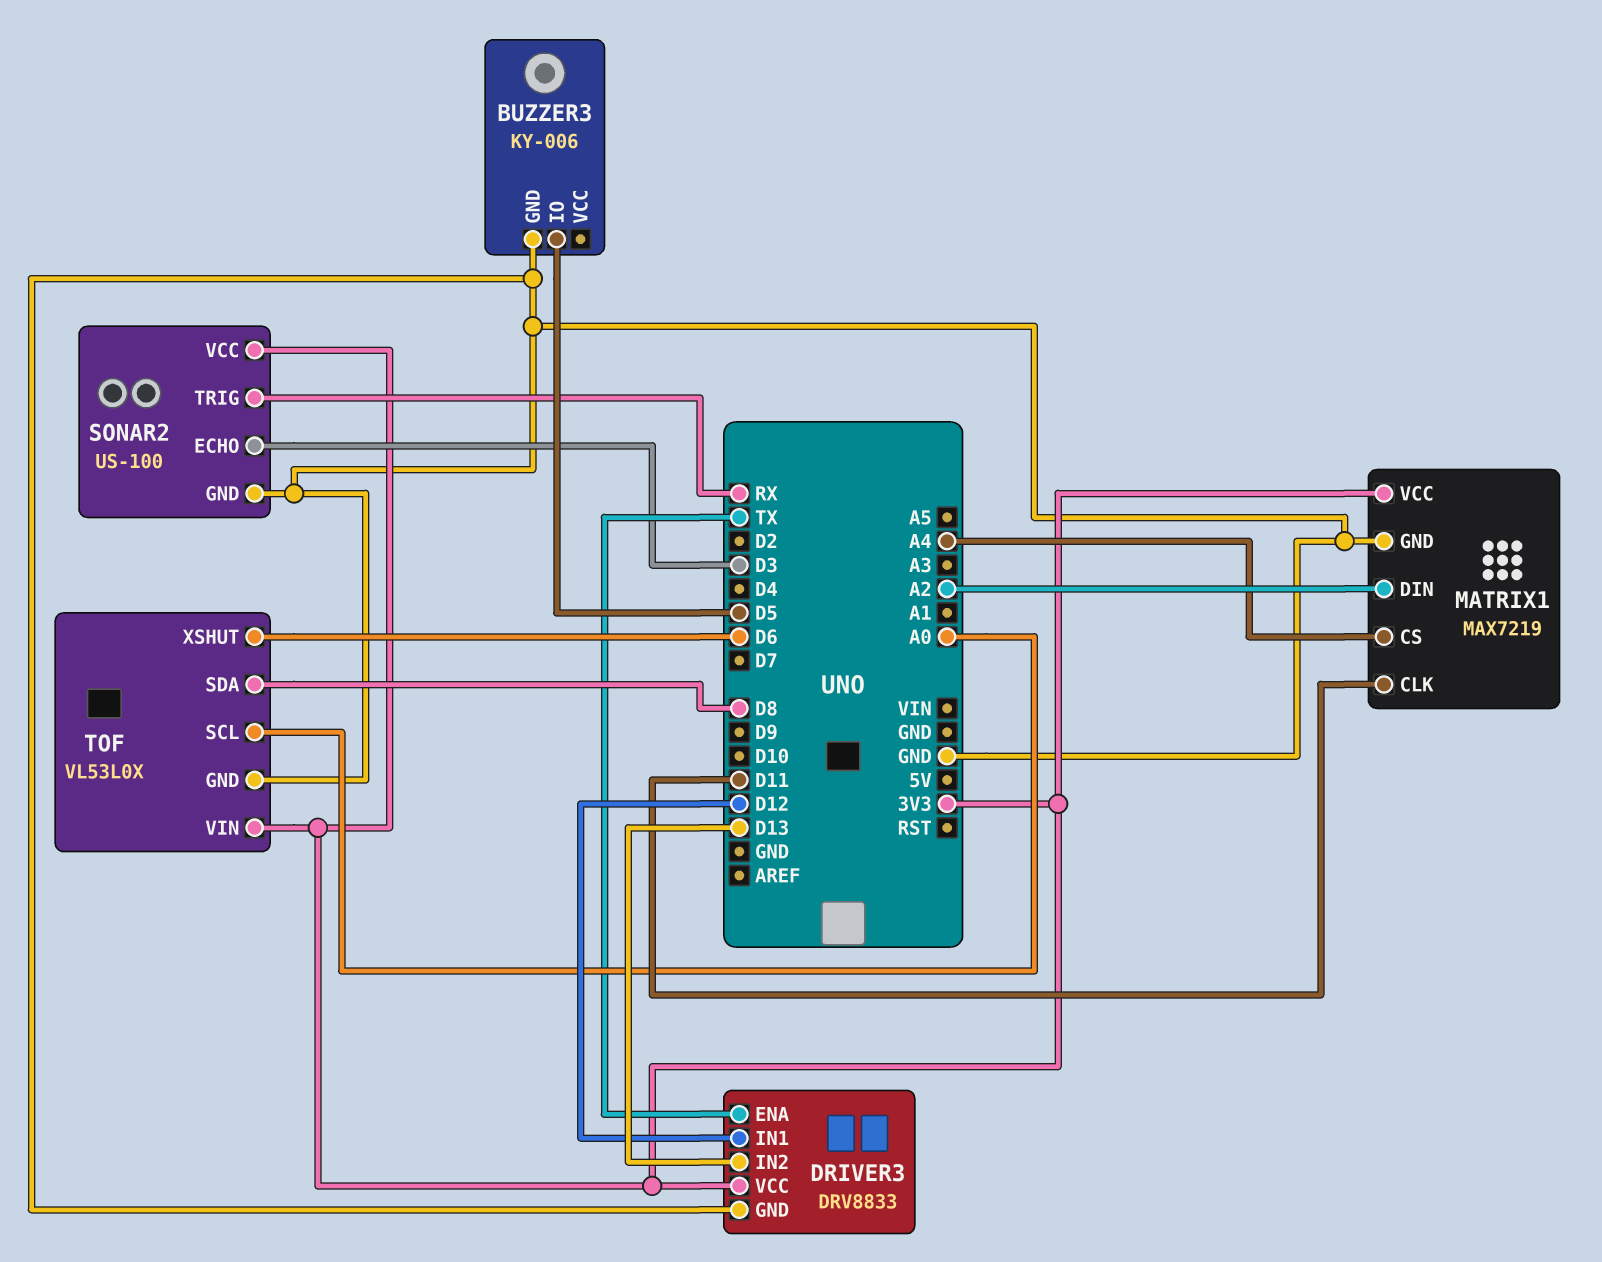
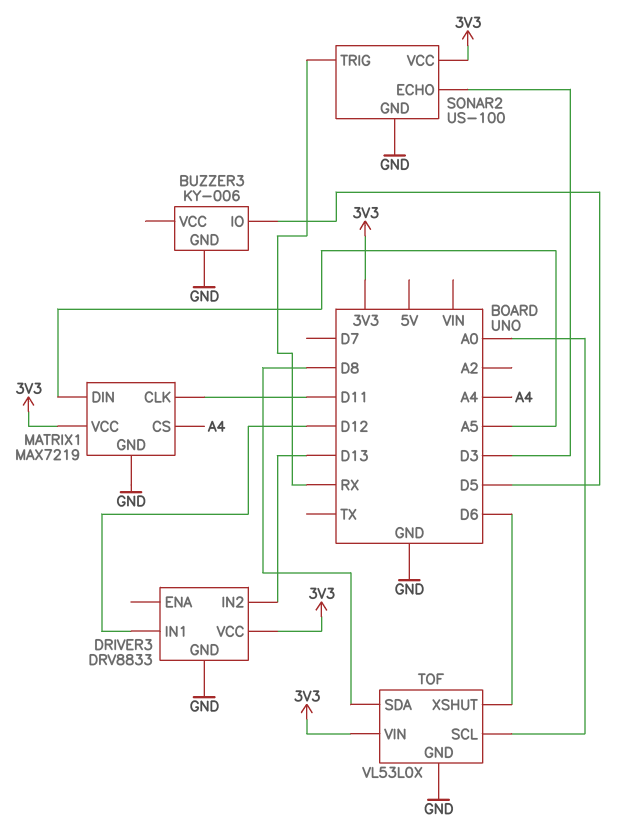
DRIVER3 pin ENA: TX -> none
MATRIX1 pin DIN: A2 -> A5

